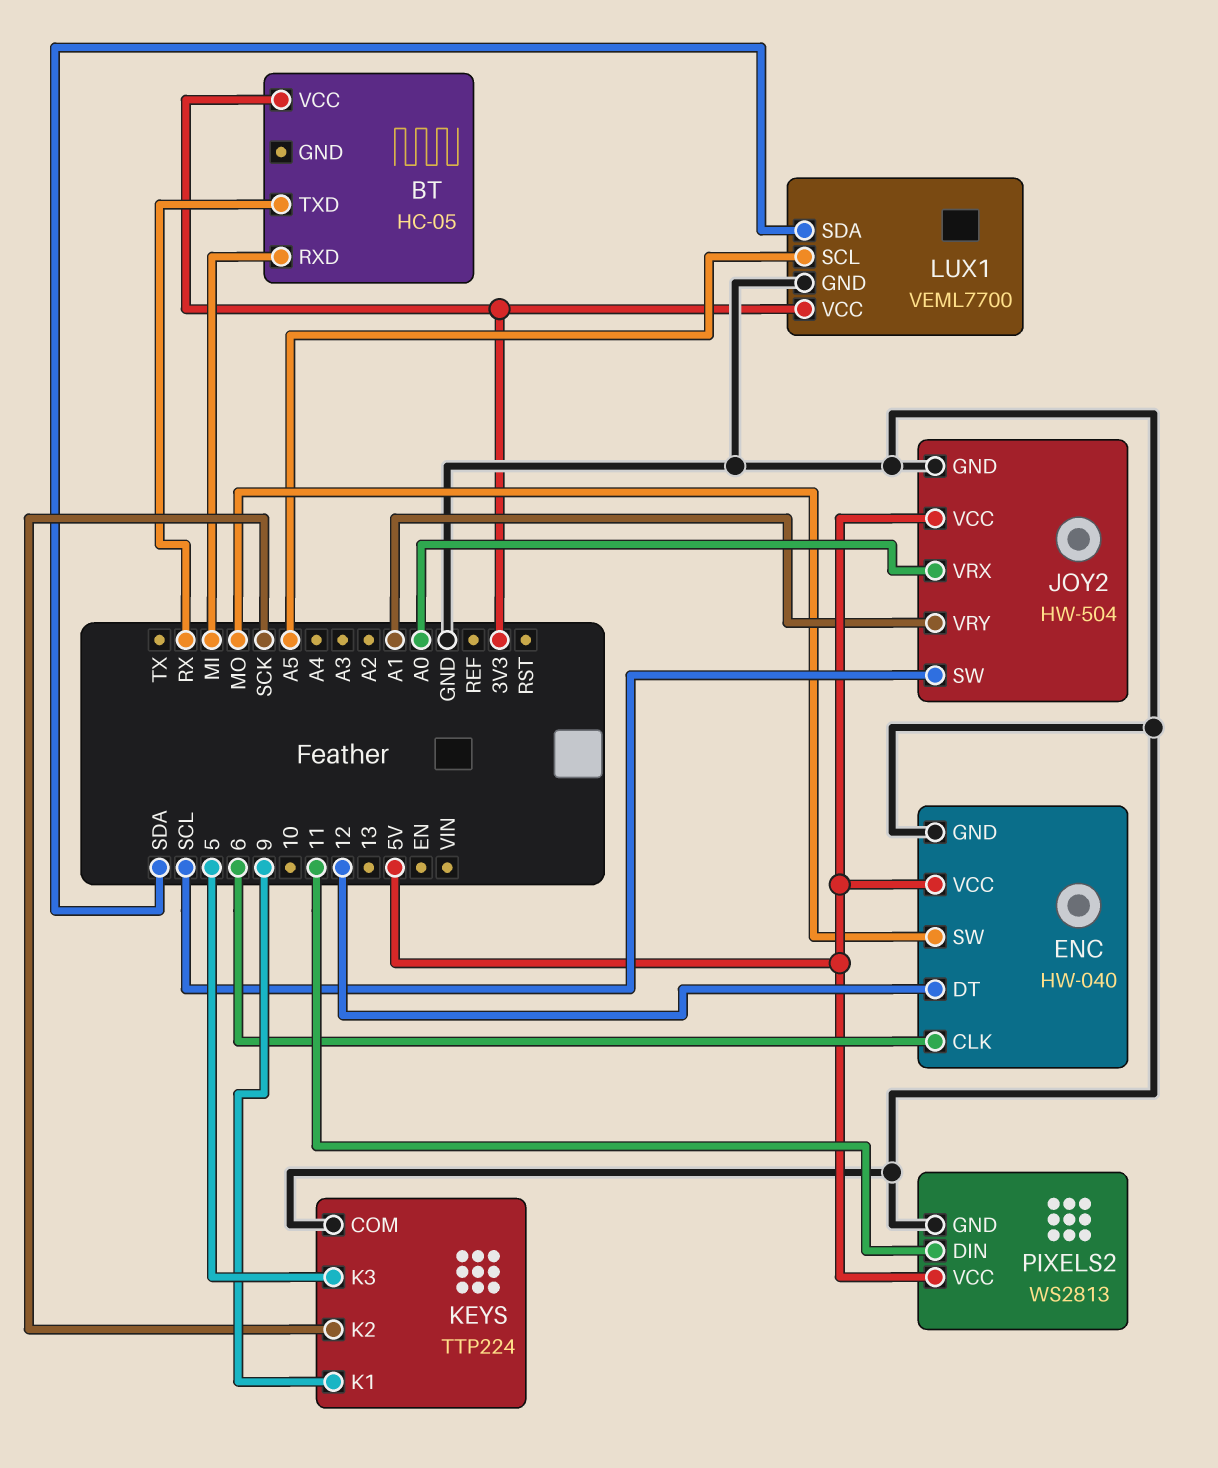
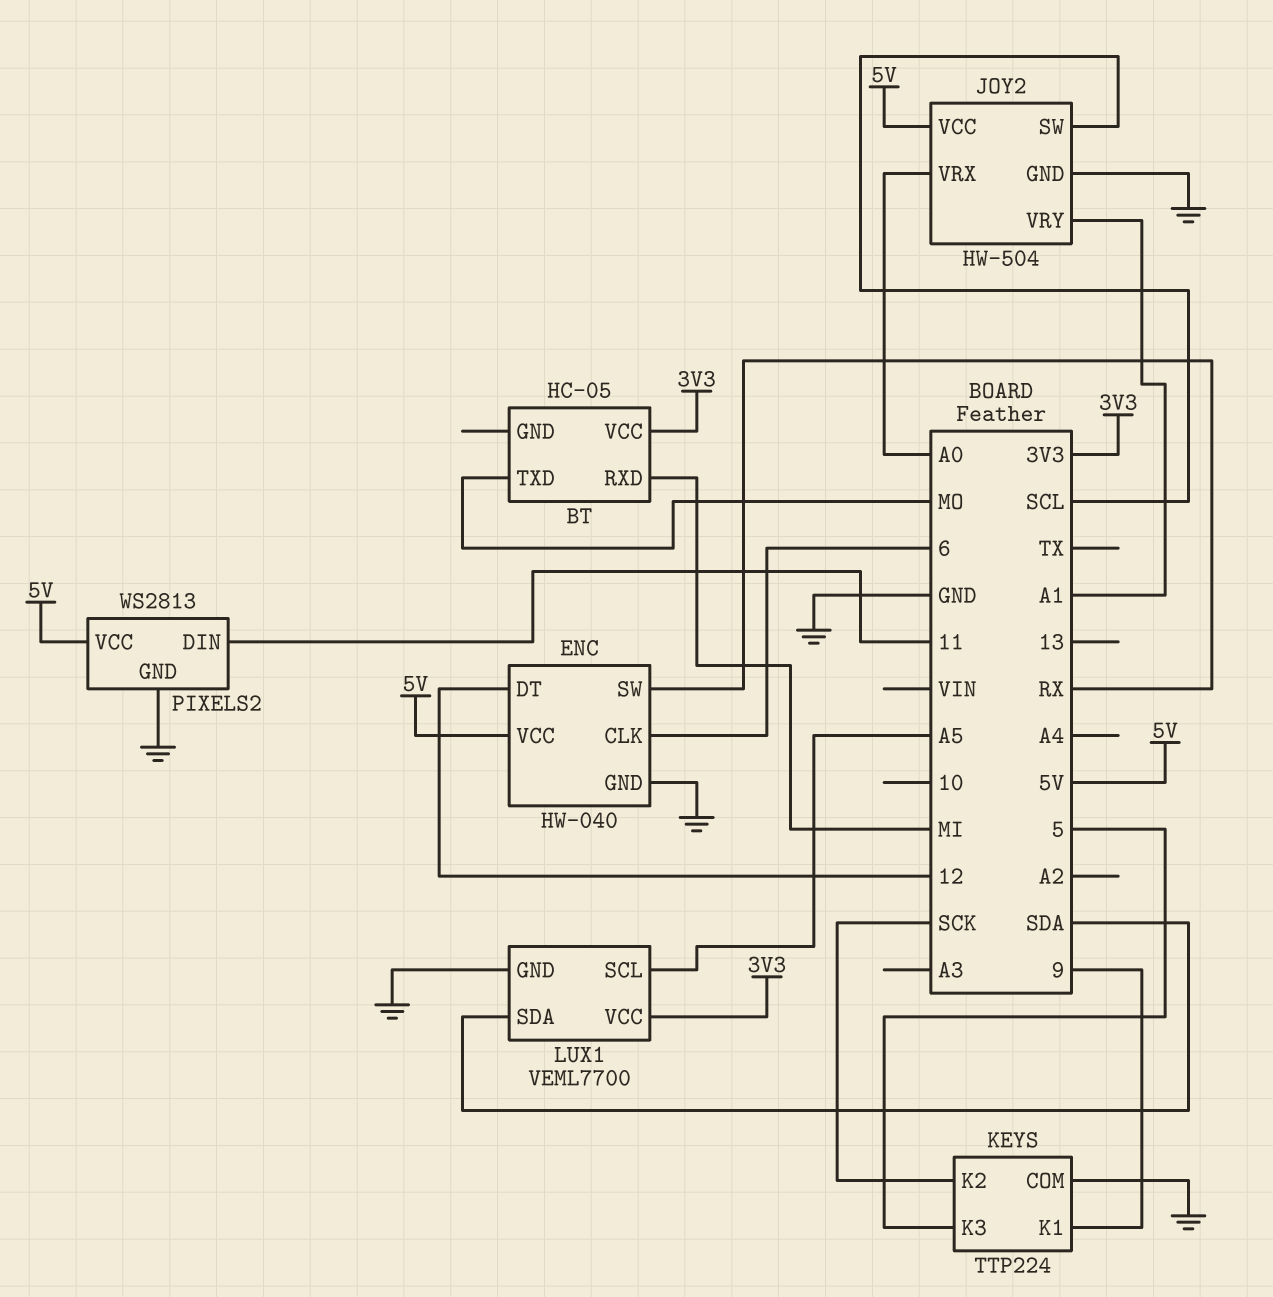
BT pin TXD: RX -> MO
ENC pin SW: MO -> RX

